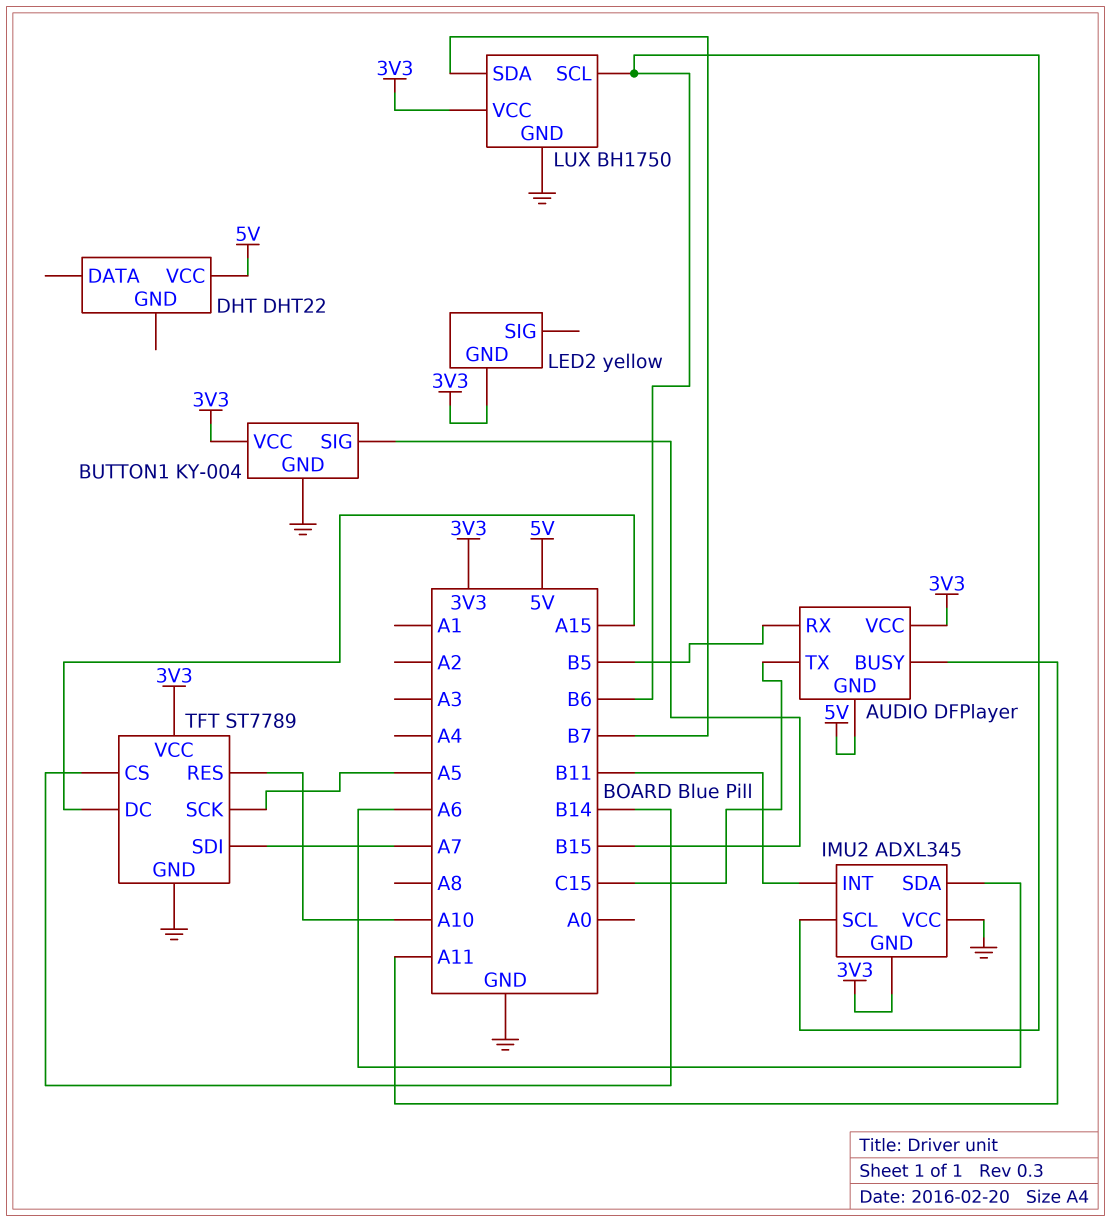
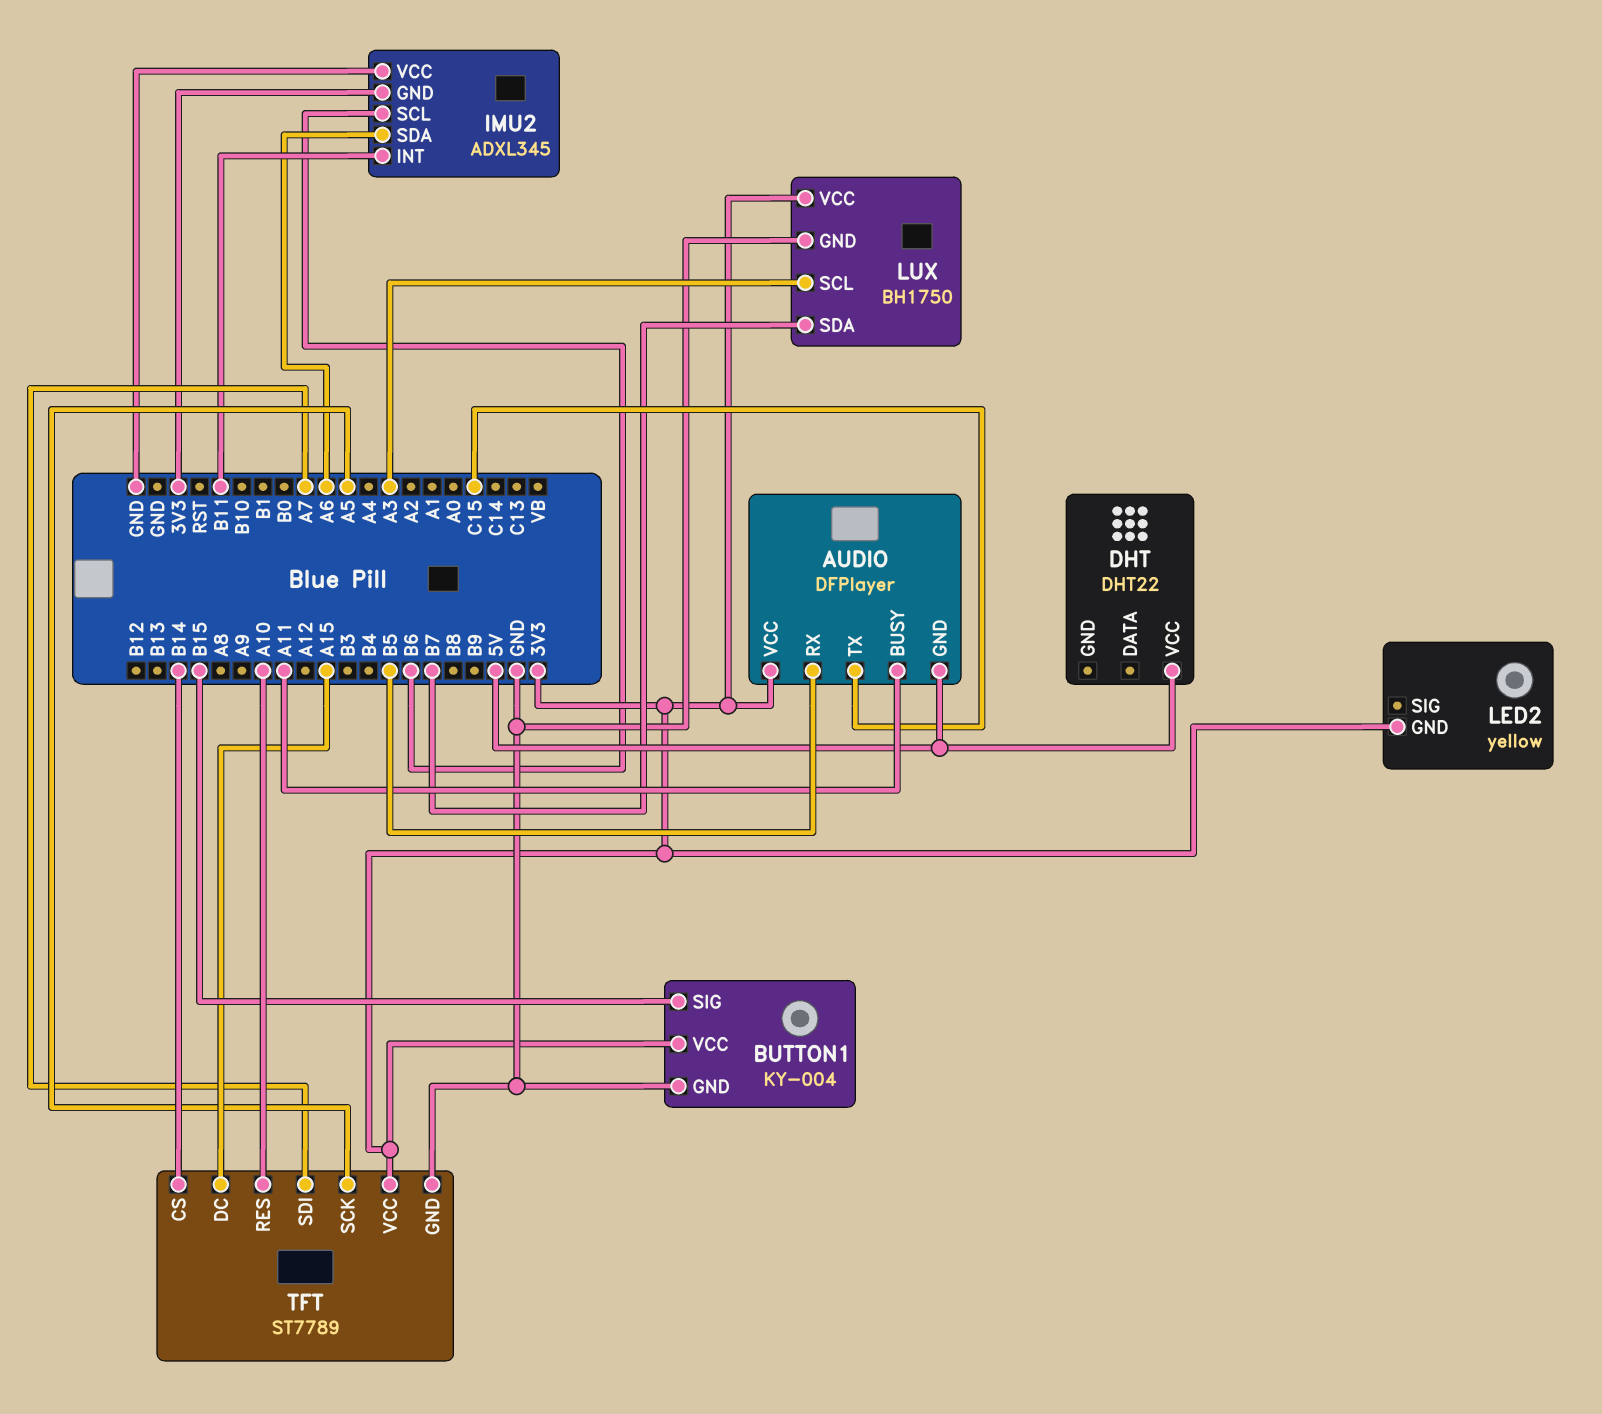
LUX pin SCL: B6 -> A3

